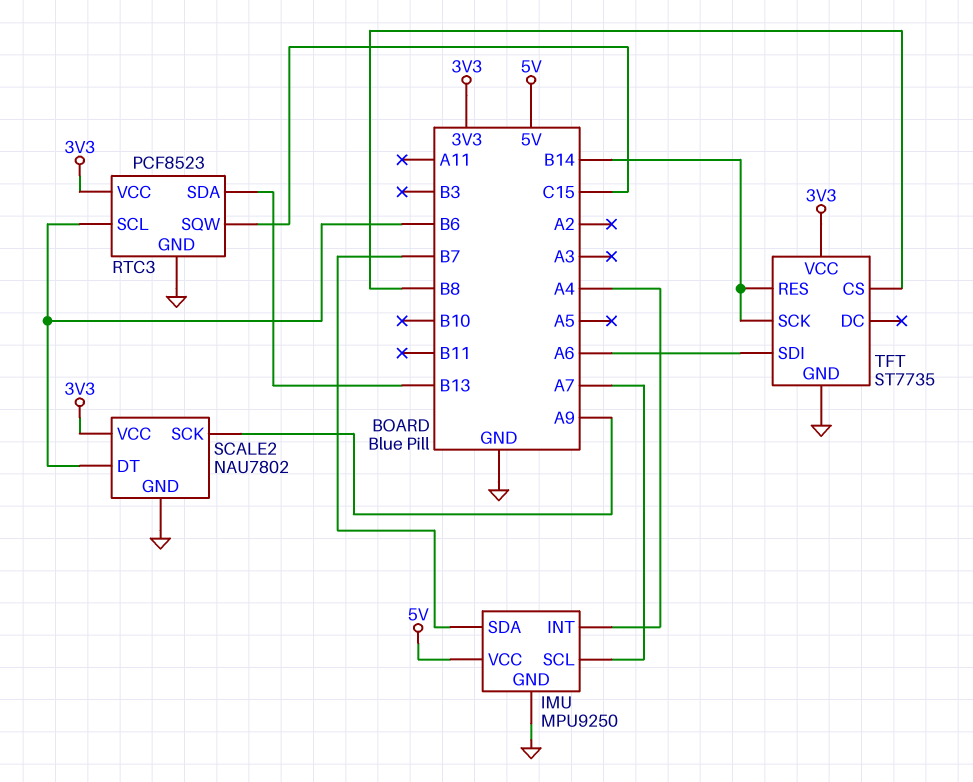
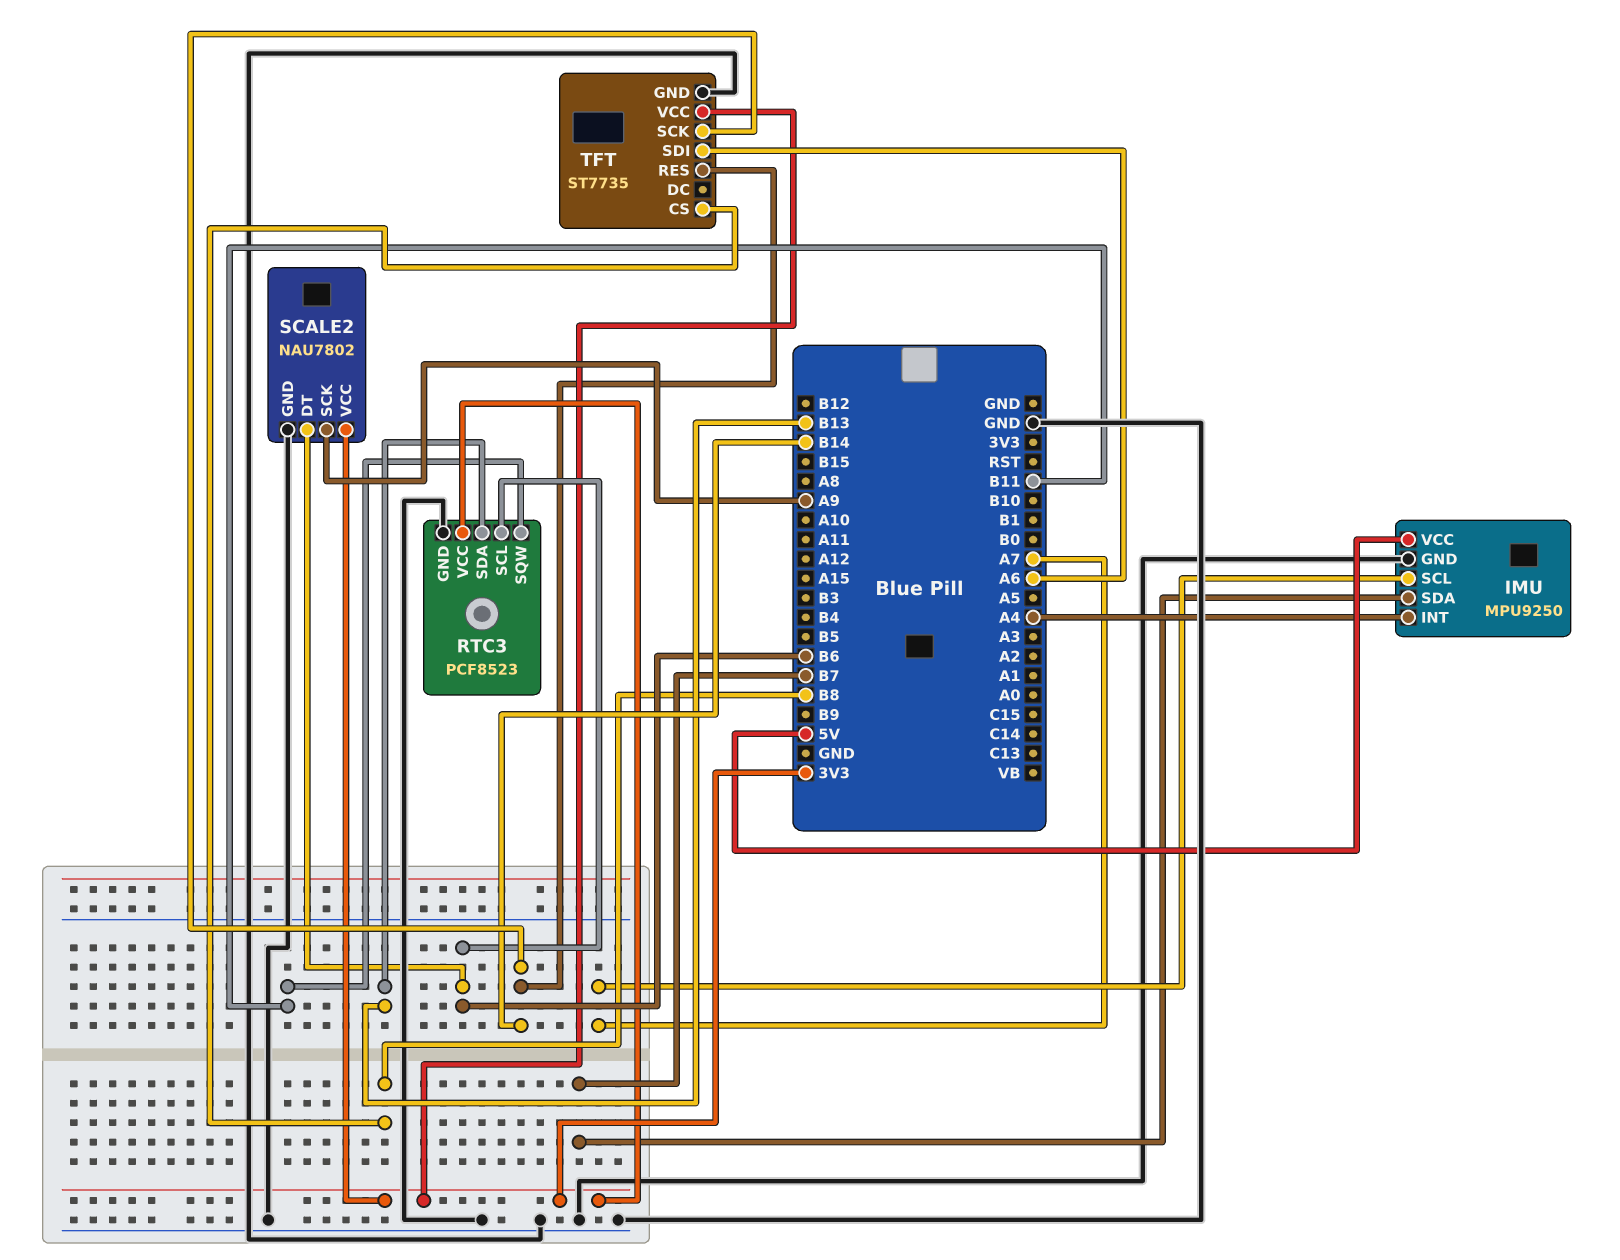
RTC3 pin SQW: C15 -> B11

